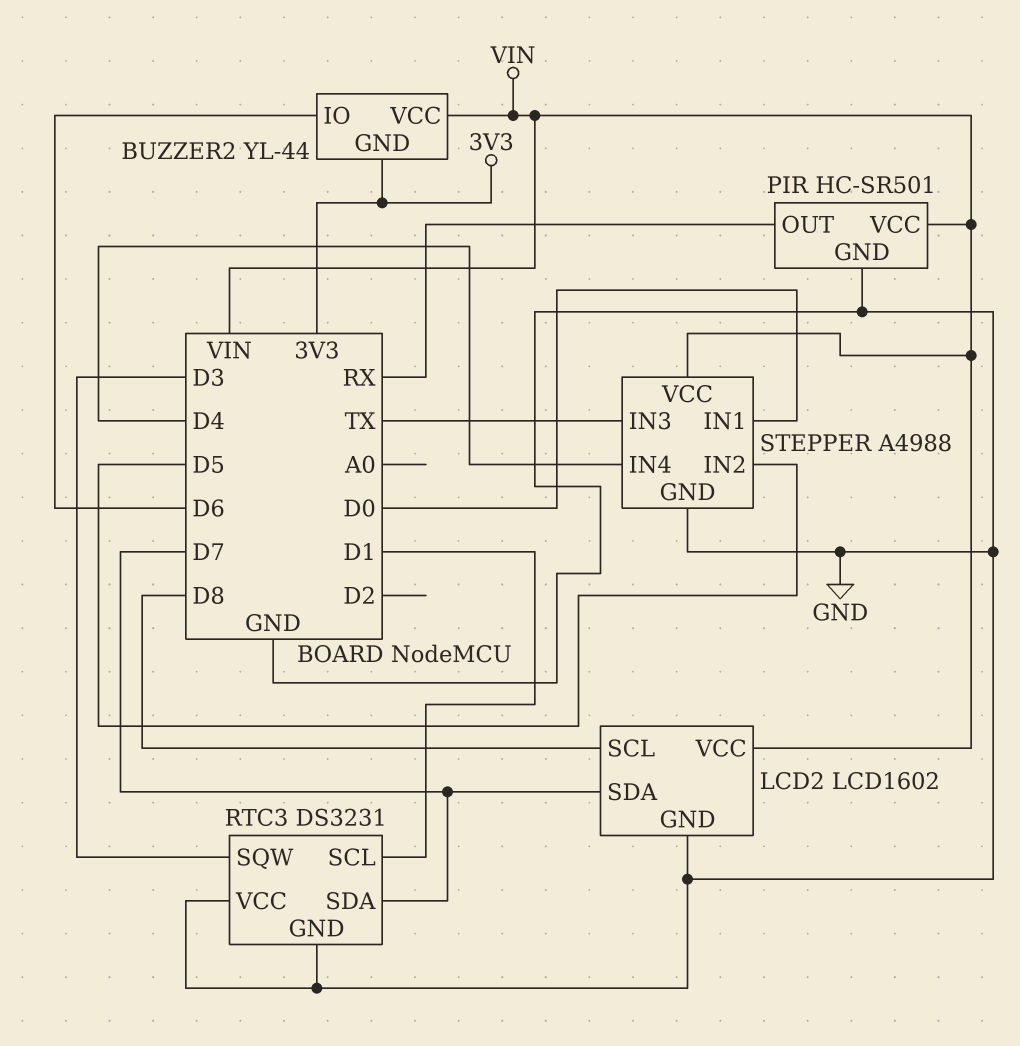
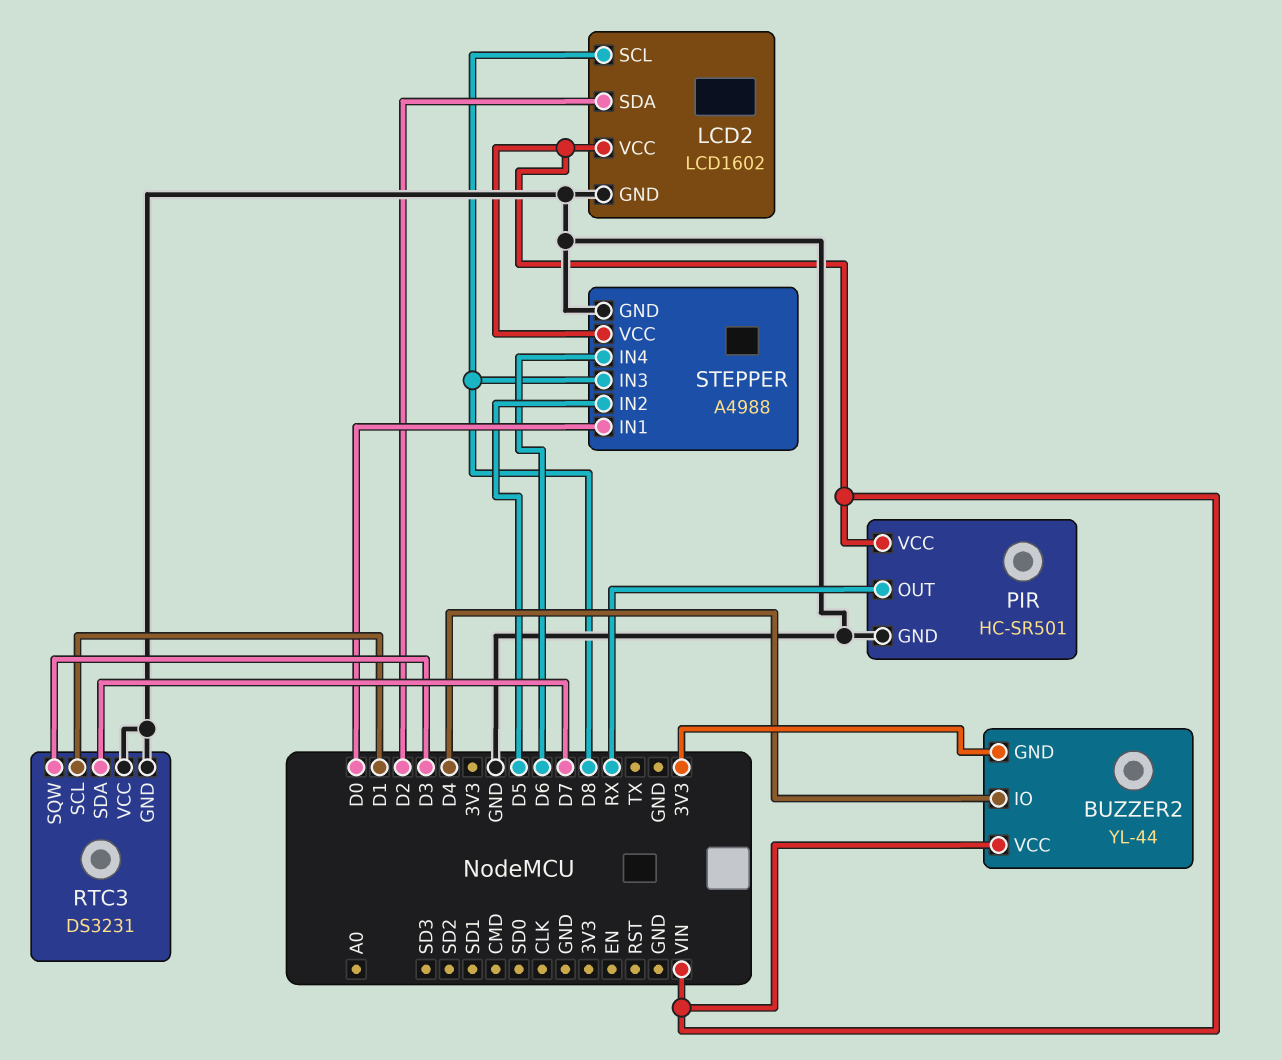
BUZZER2 pin IO: D6 -> D4
LCD2 pin SDA: D7 -> D2
STEPPER pin IN3: TX -> D8
STEPPER pin IN4: D4 -> D6

